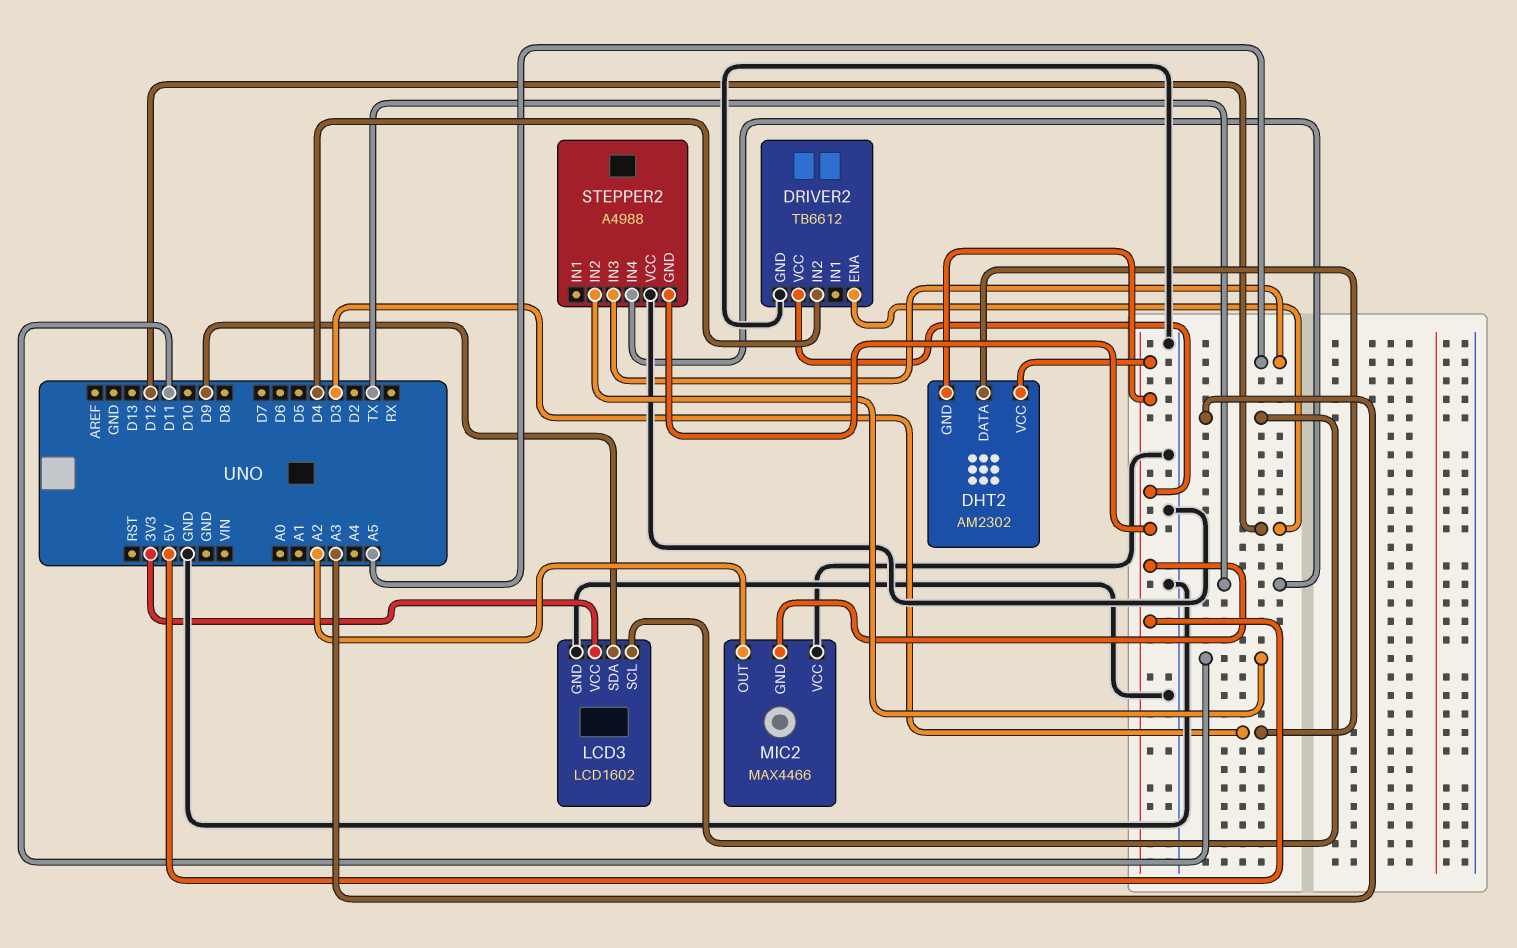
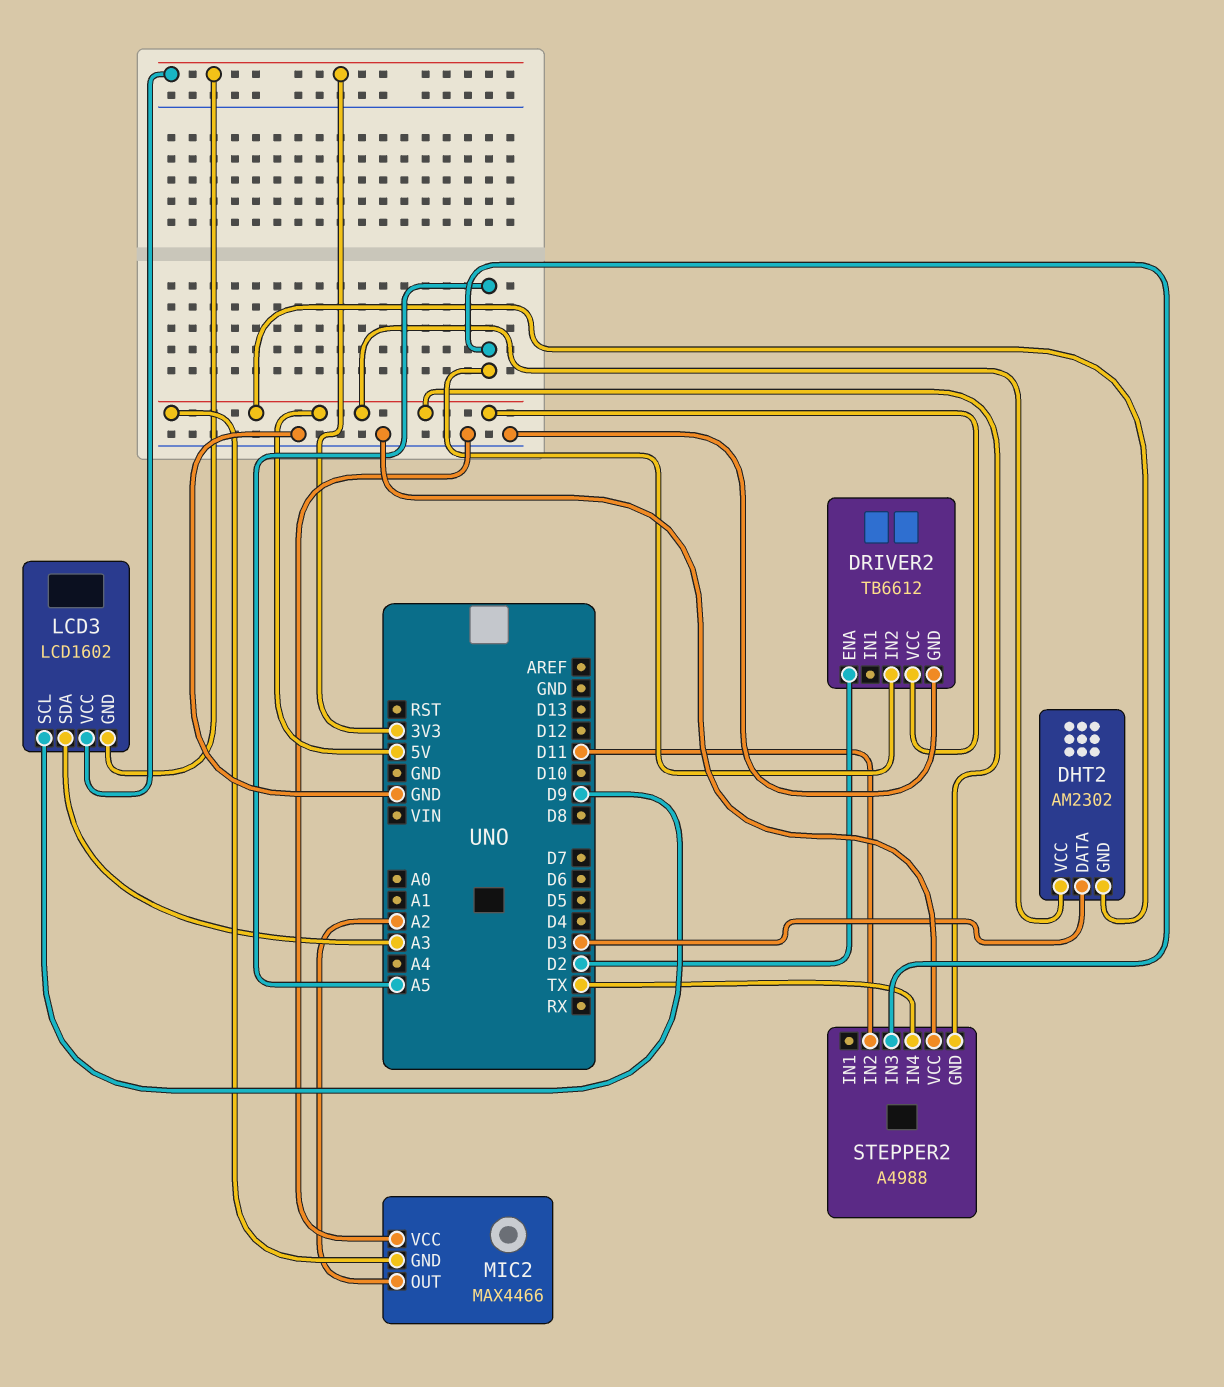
DRIVER2 pin ENA: D12 -> D2
DRIVER2 pin IN2: D4 -> A5
LCD3 pin GND: GND -> 3V3
LCD3 pin SCL: A3 -> D9
LCD3 pin SDA: D9 -> A3

